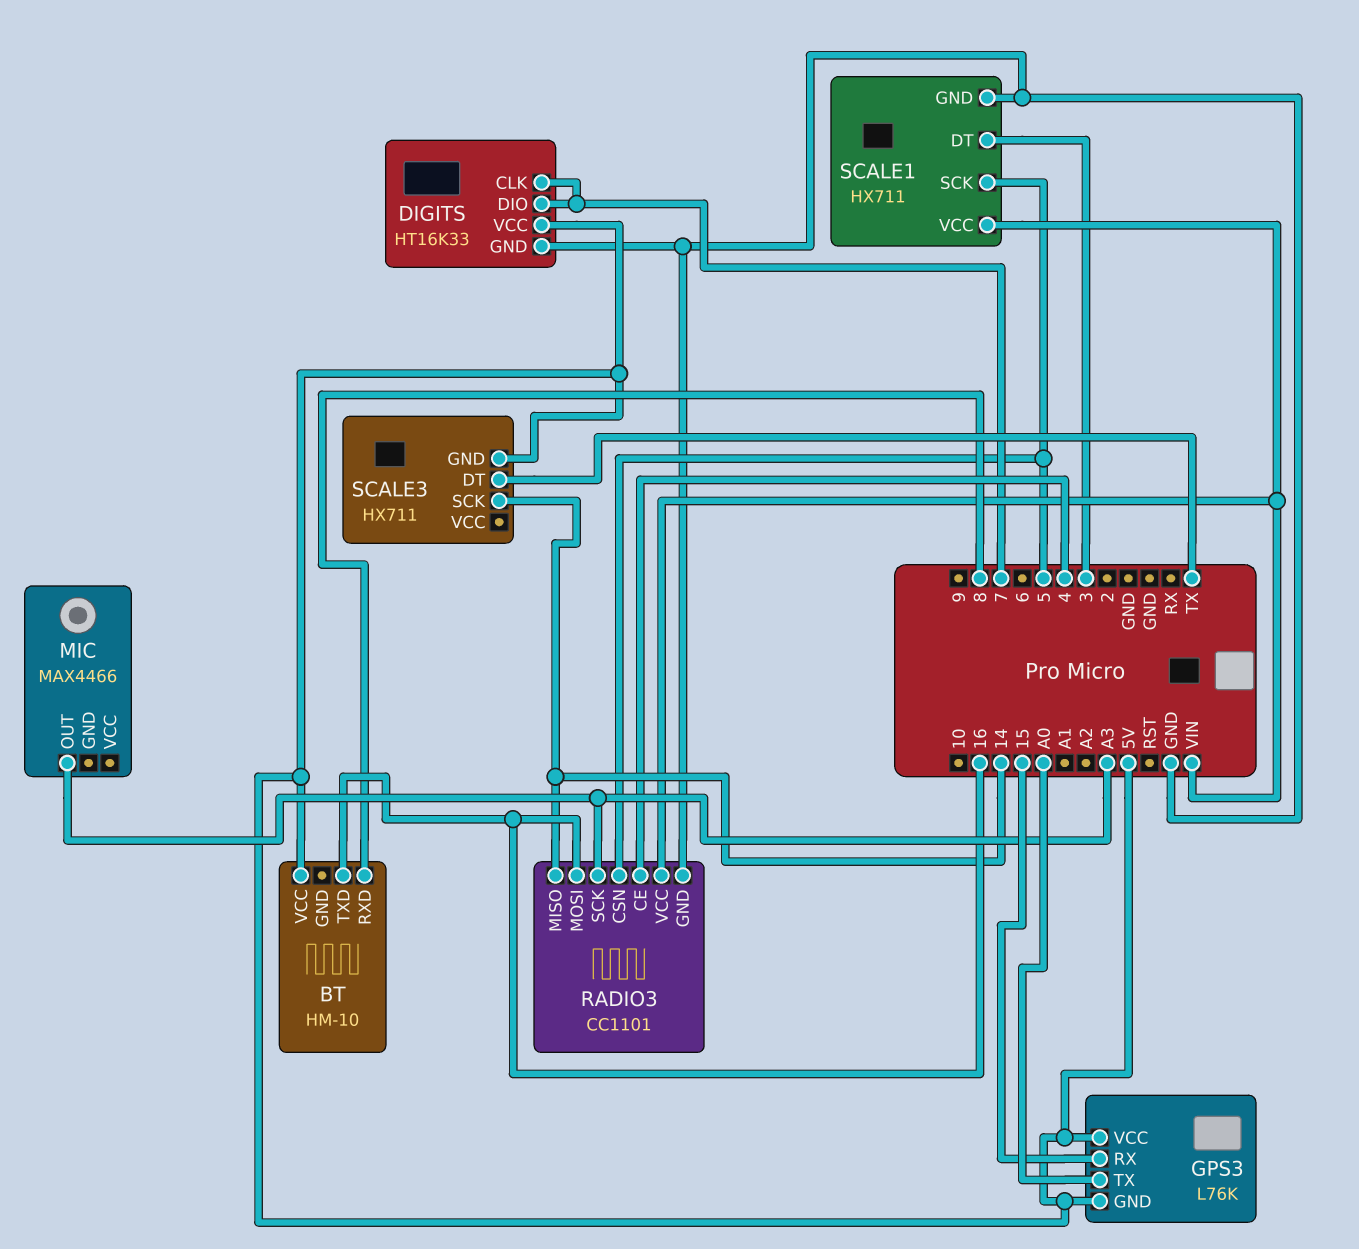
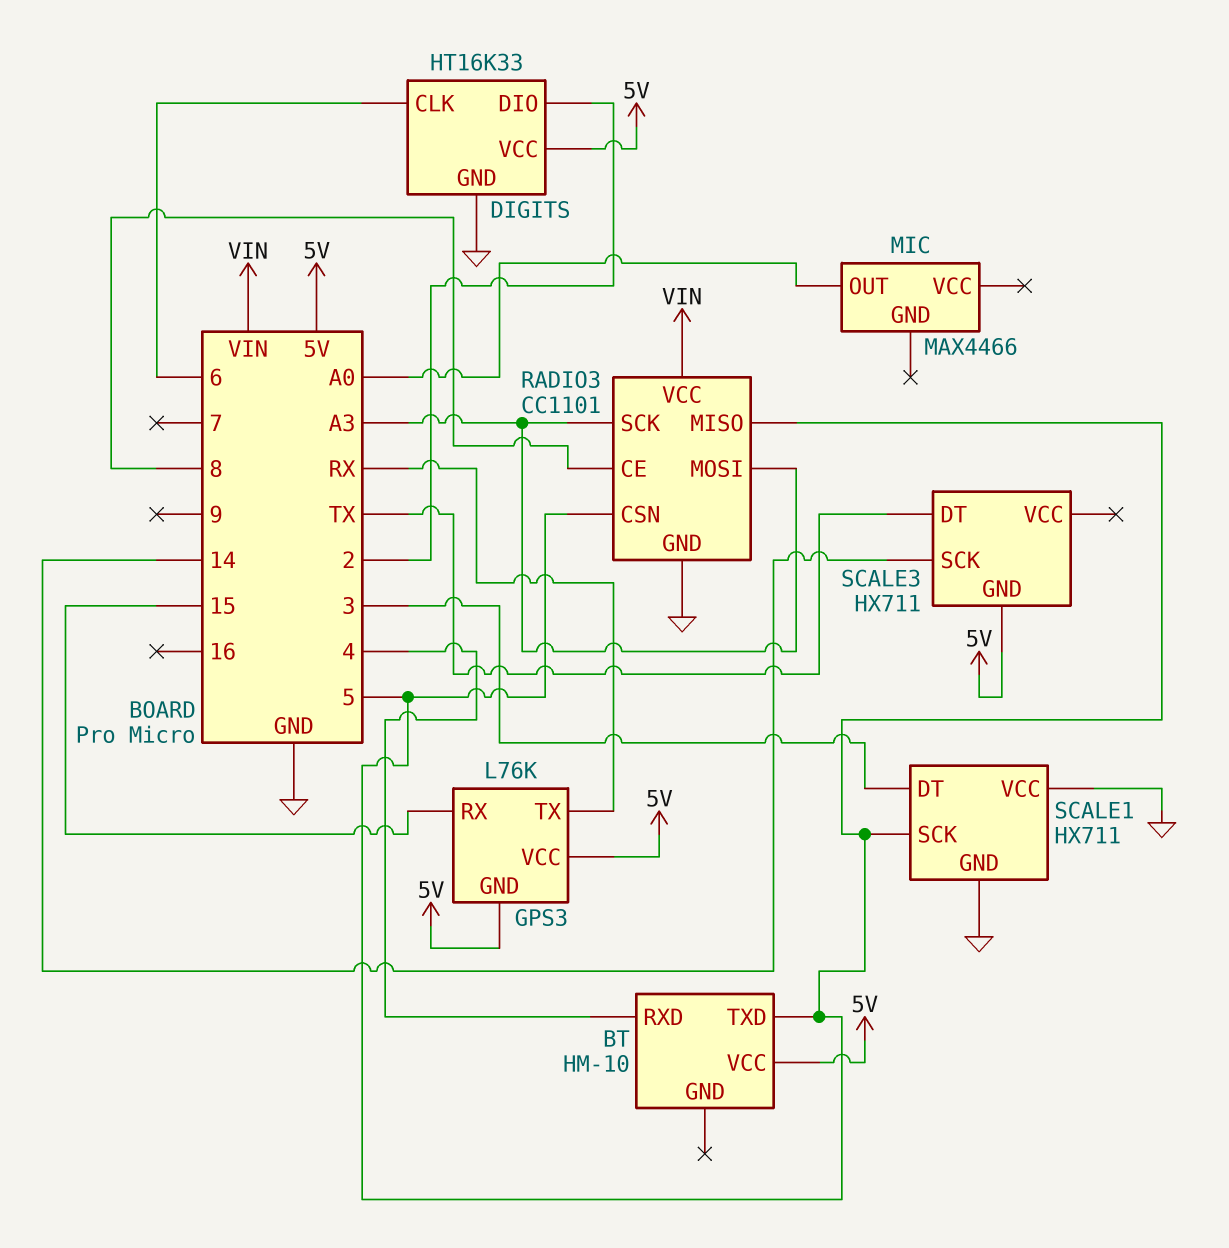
BT pin RXD: 8 -> 4
BT pin TXD: 16 -> 5
DIGITS pin CLK: 7 -> 6
DIGITS pin DIO: 7 -> 2
GPS3 pin TX: A0 -> RX
MIC pin OUT: A3 -> A0
RADIO3 pin CE: 4 -> 8
RADIO3 pin MISO: 14 -> 5
RADIO3 pin MOSI: 16 -> A3
SCALE1 pin VCC: VIN -> GND

